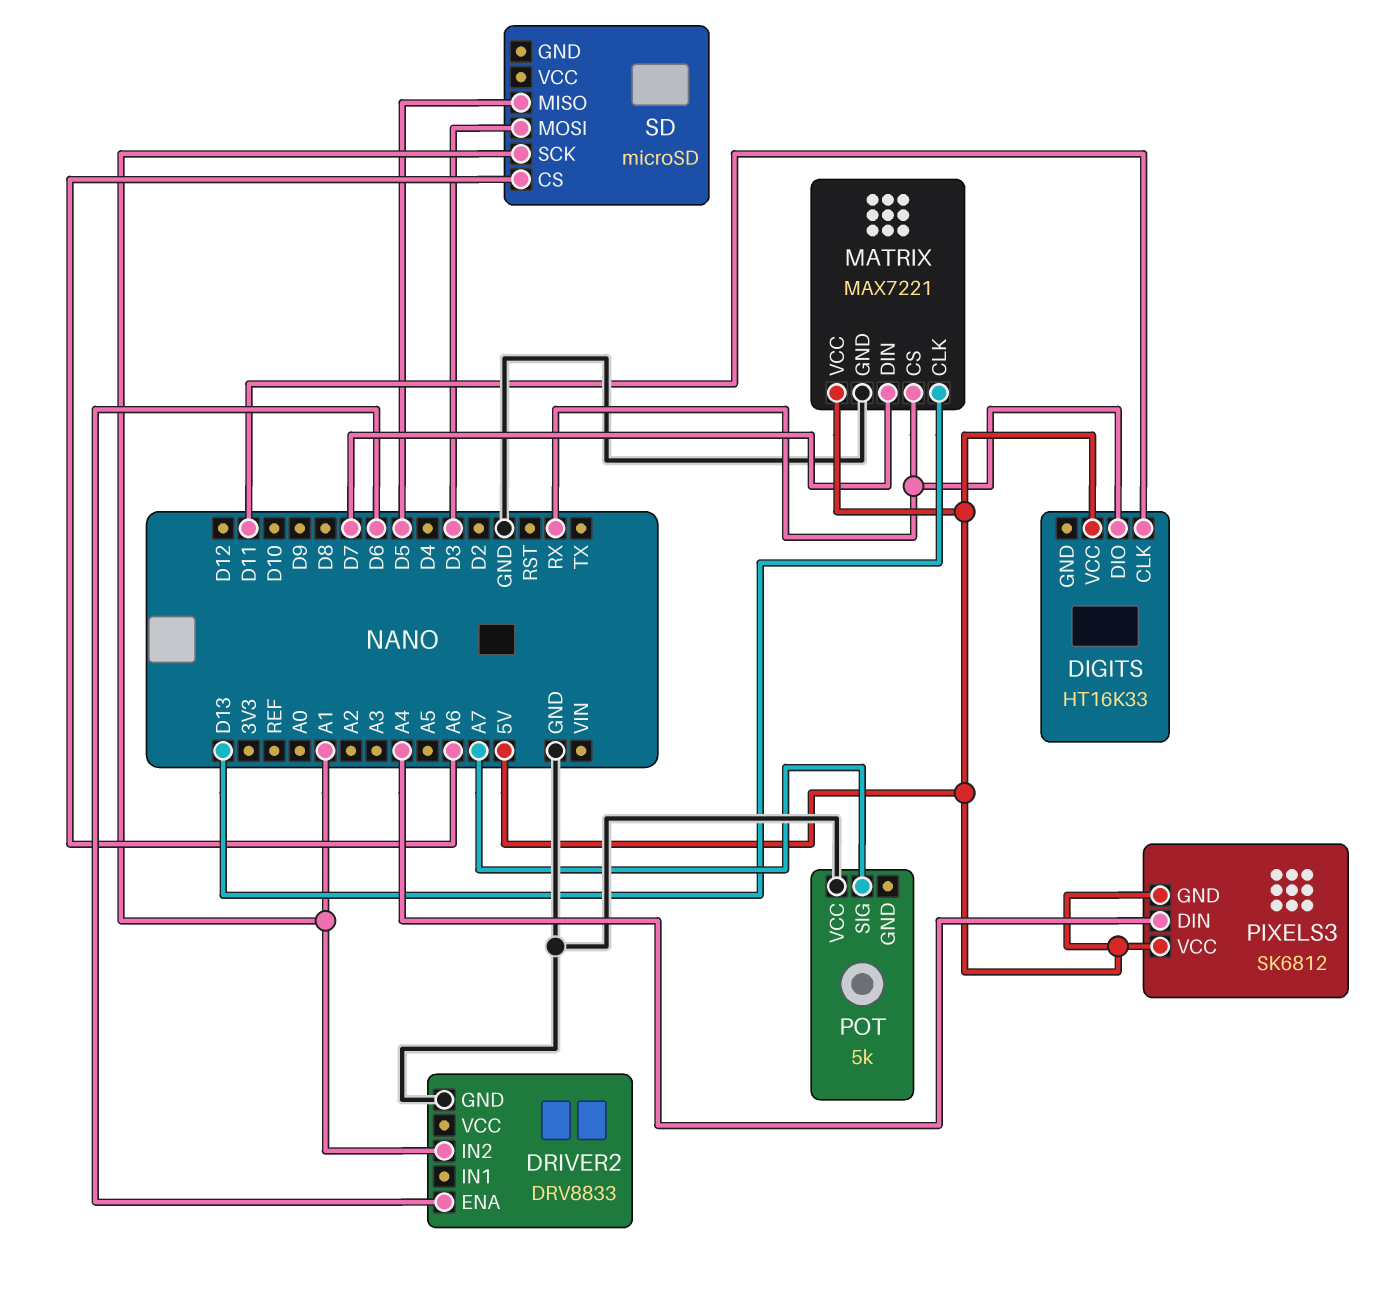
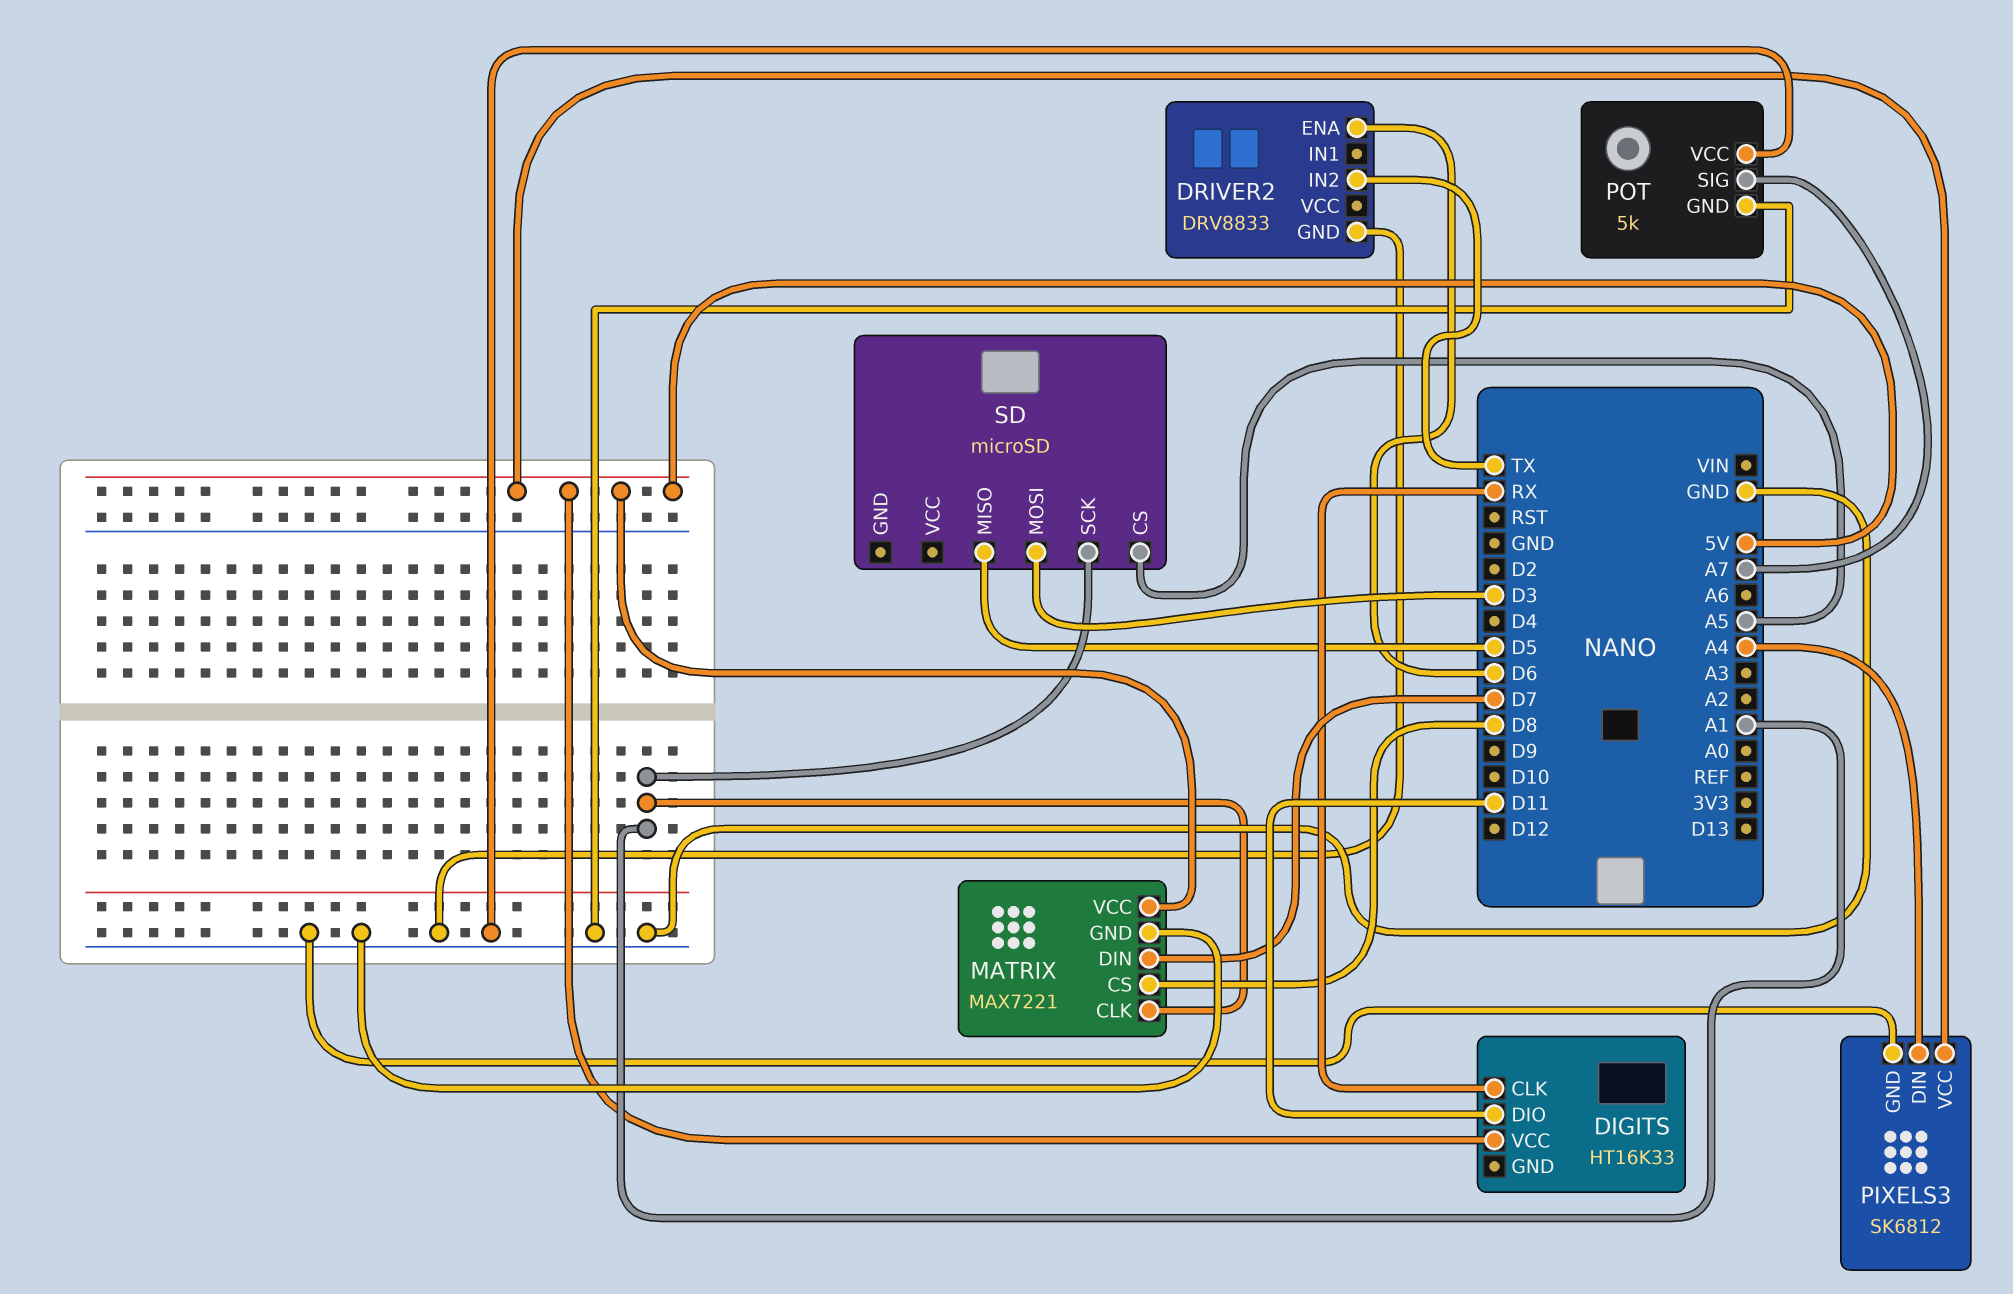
DIGITS pin CLK: D11 -> RX
DIGITS pin DIO: RX -> D11
DRIVER2 pin IN2: A1 -> TX
MATRIX pin CLK: D13 -> A1
MATRIX pin CS: RX -> D8
PIXELS3 pin GND: 5V -> GND
POT pin GND: none -> GND
SD pin CS: A6 -> A5

